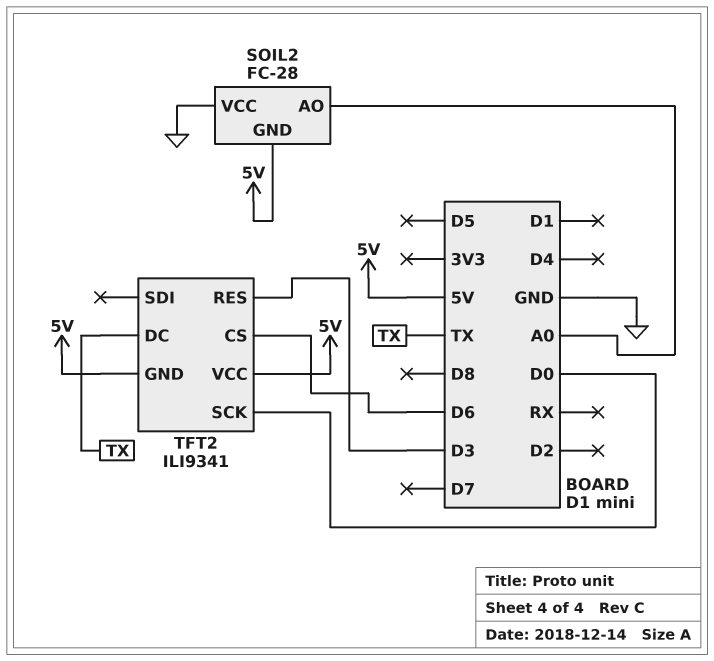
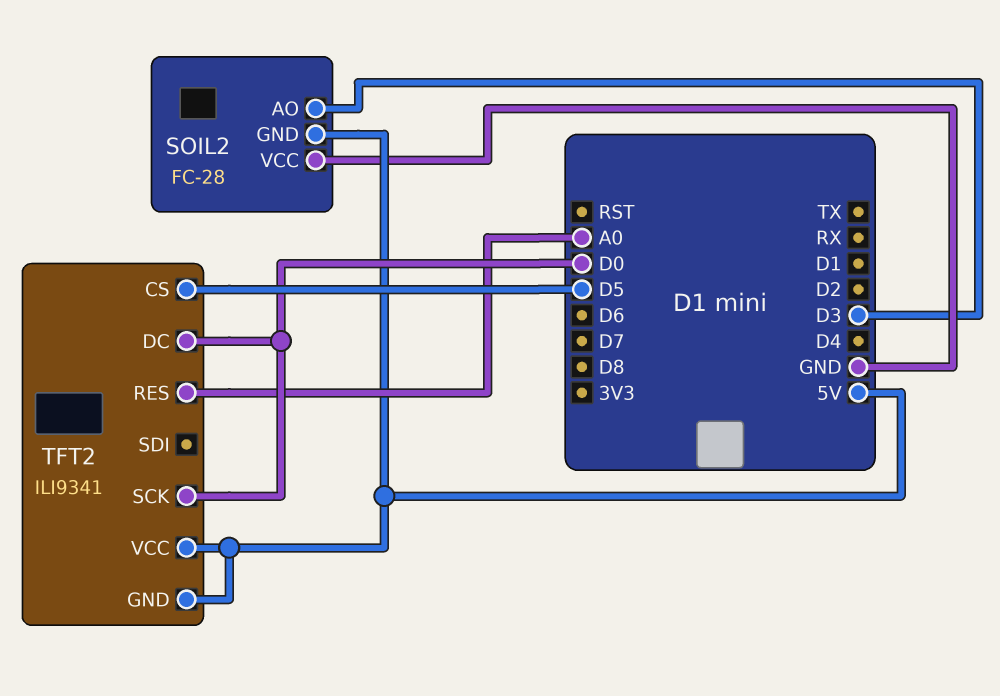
SOIL2 pin AO: A0 -> D3
TFT2 pin CS: D6 -> D5
TFT2 pin DC: TX -> D0
TFT2 pin RES: D3 -> A0

